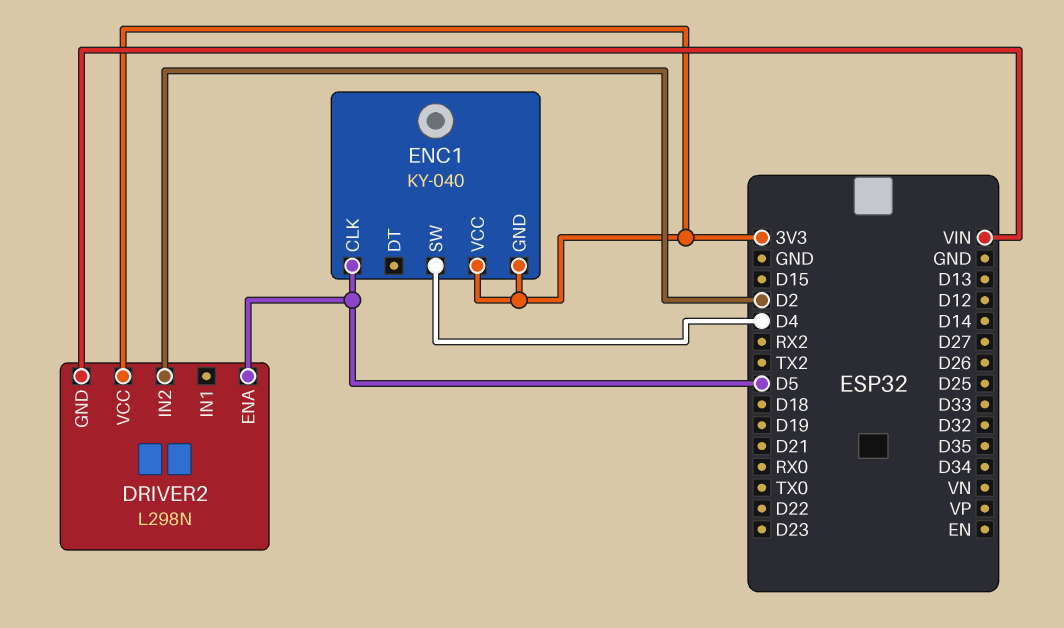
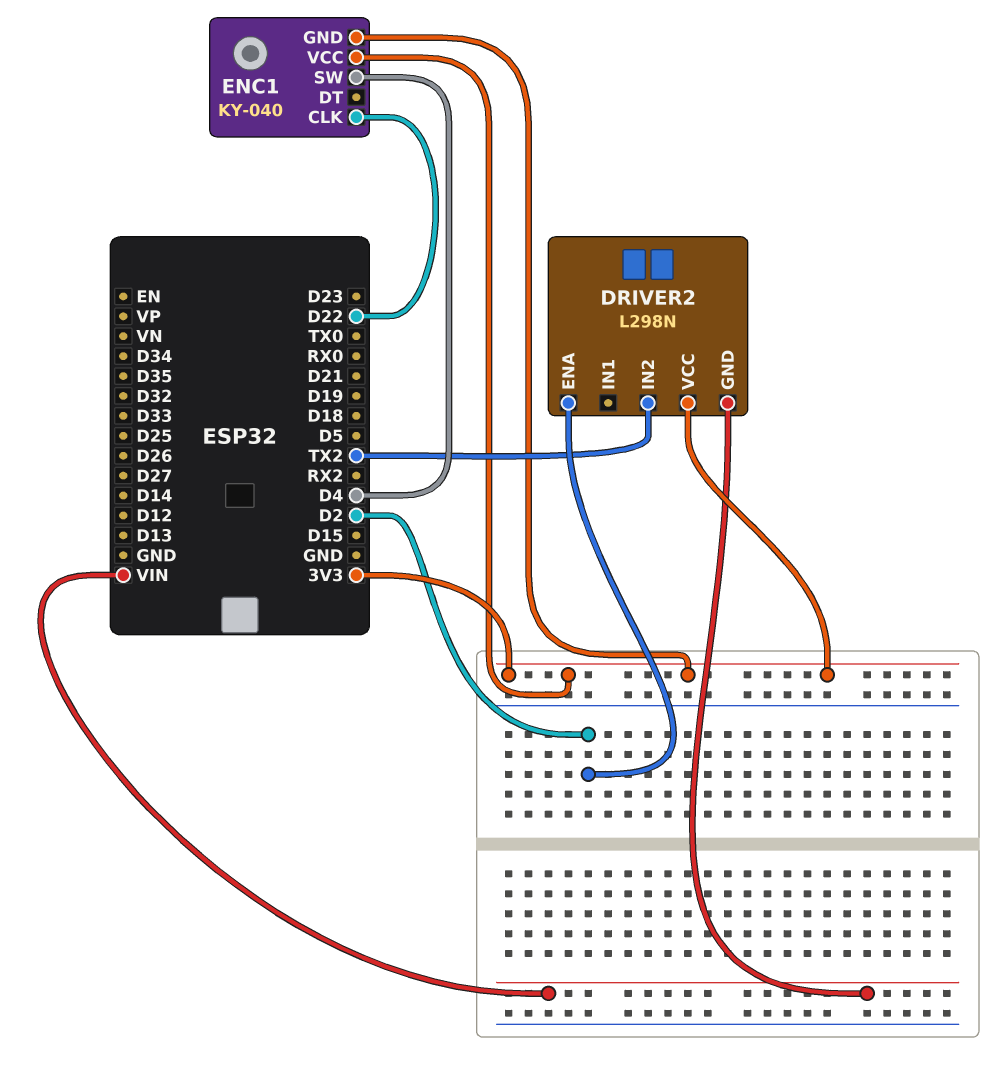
DRIVER2 pin ENA: D5 -> D2
DRIVER2 pin IN2: D2 -> TX2
ENC1 pin CLK: D5 -> D22

